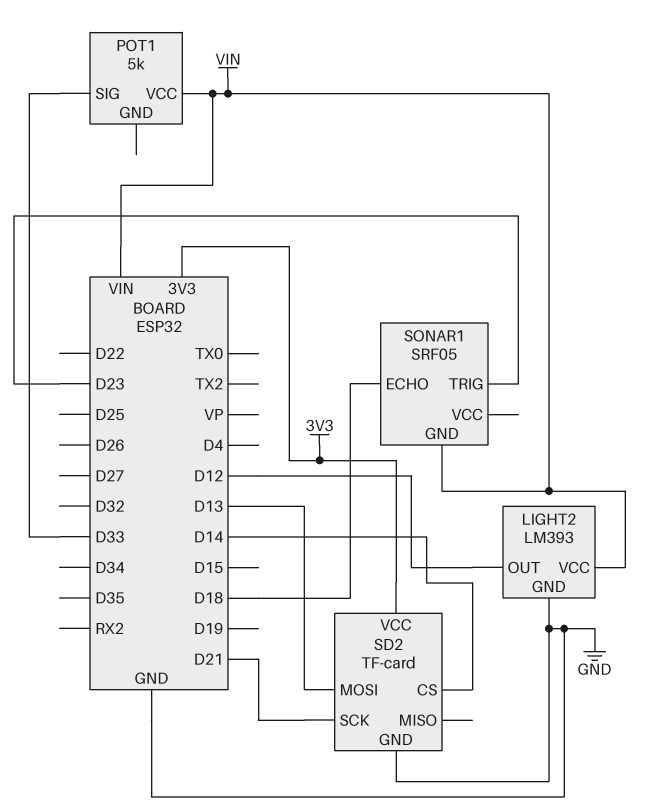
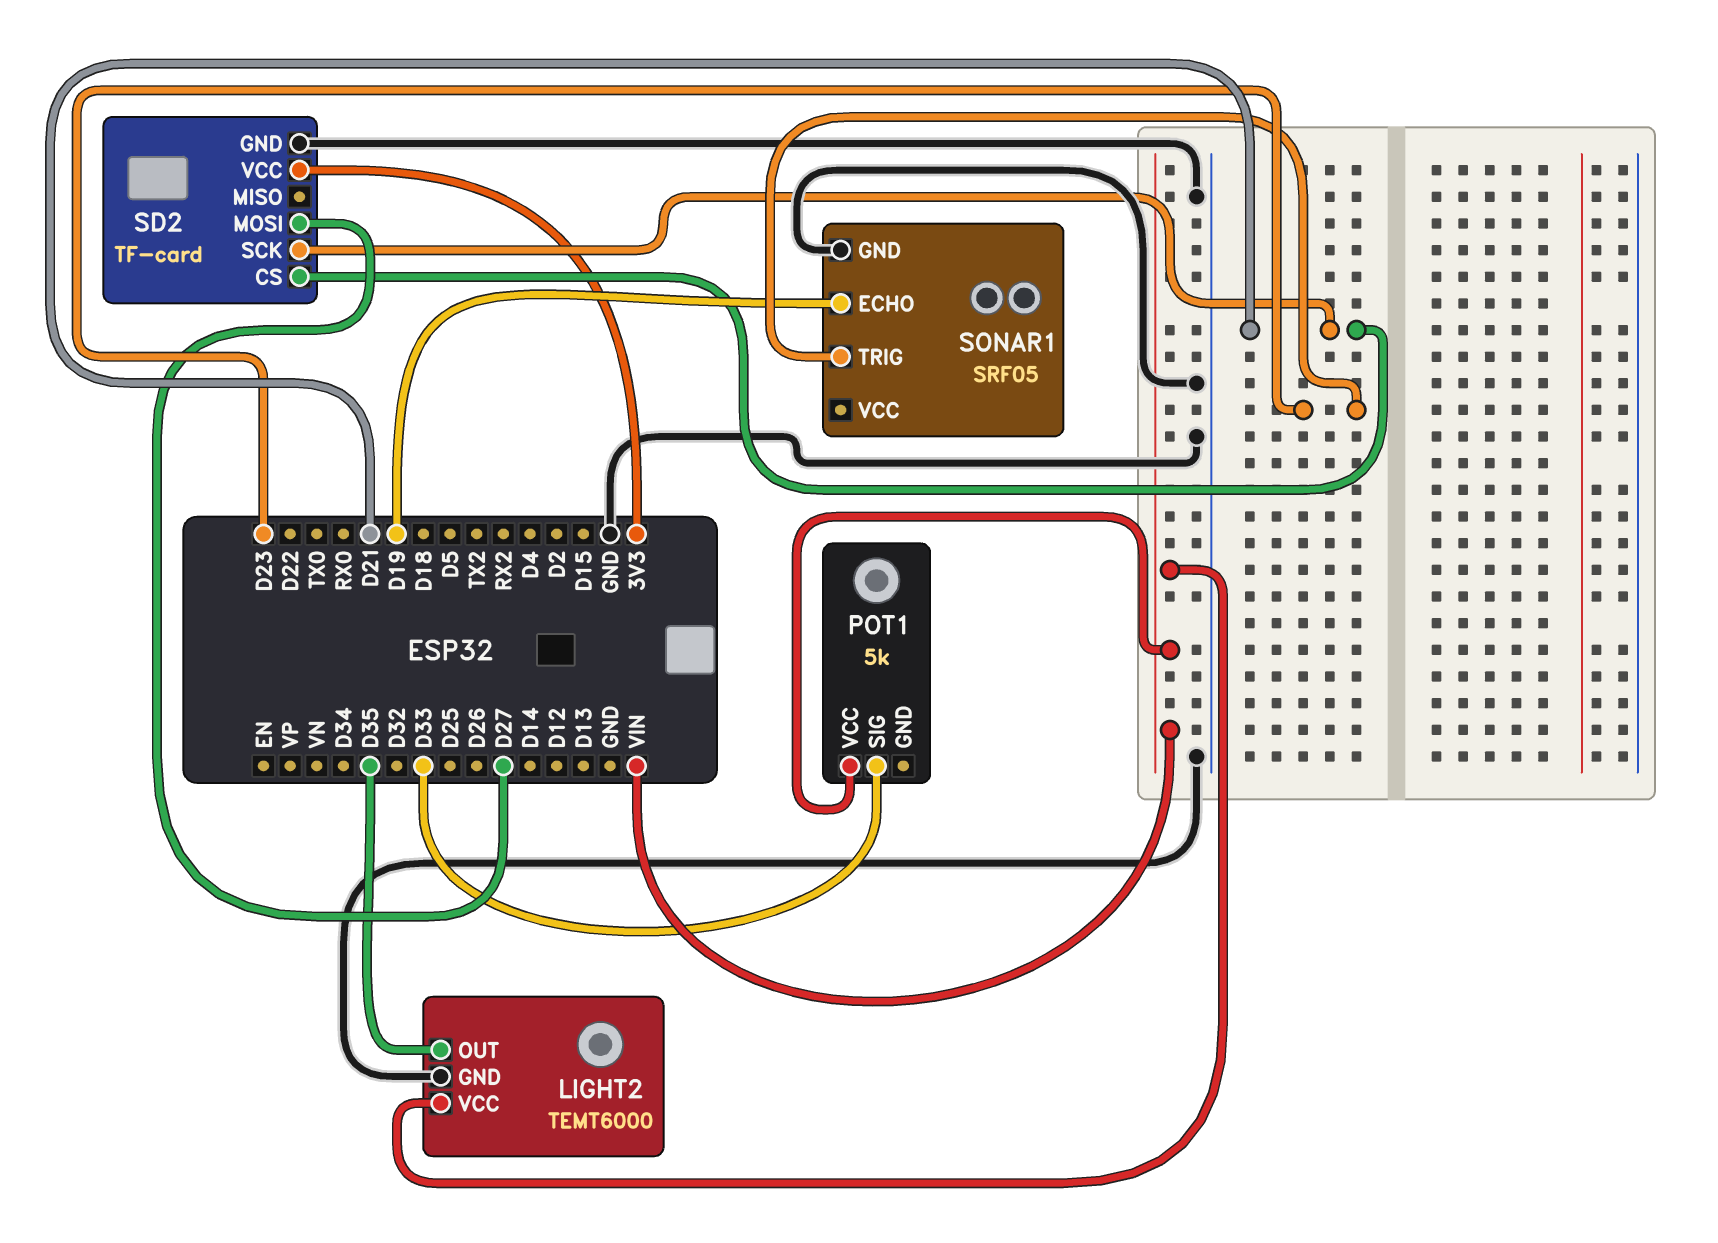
LIGHT2: LM393 -> TEMT6000
LIGHT2 pin OUT: D12 -> D35
SD2 pin CS: D14 -> D21
SD2 pin MOSI: D13 -> D27
SONAR1 pin ECHO: D18 -> D19
SONAR1 pin GND: VIN -> GND

